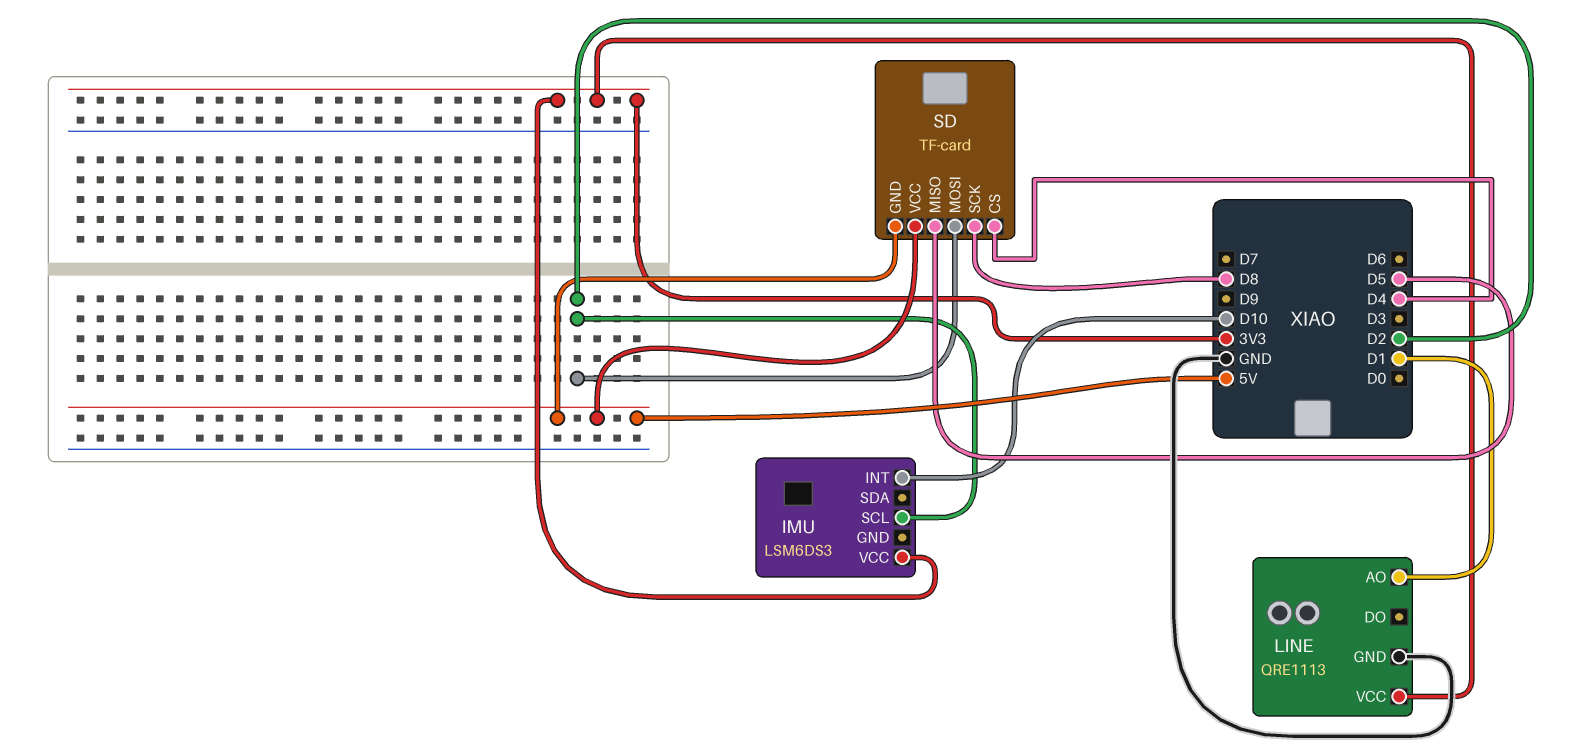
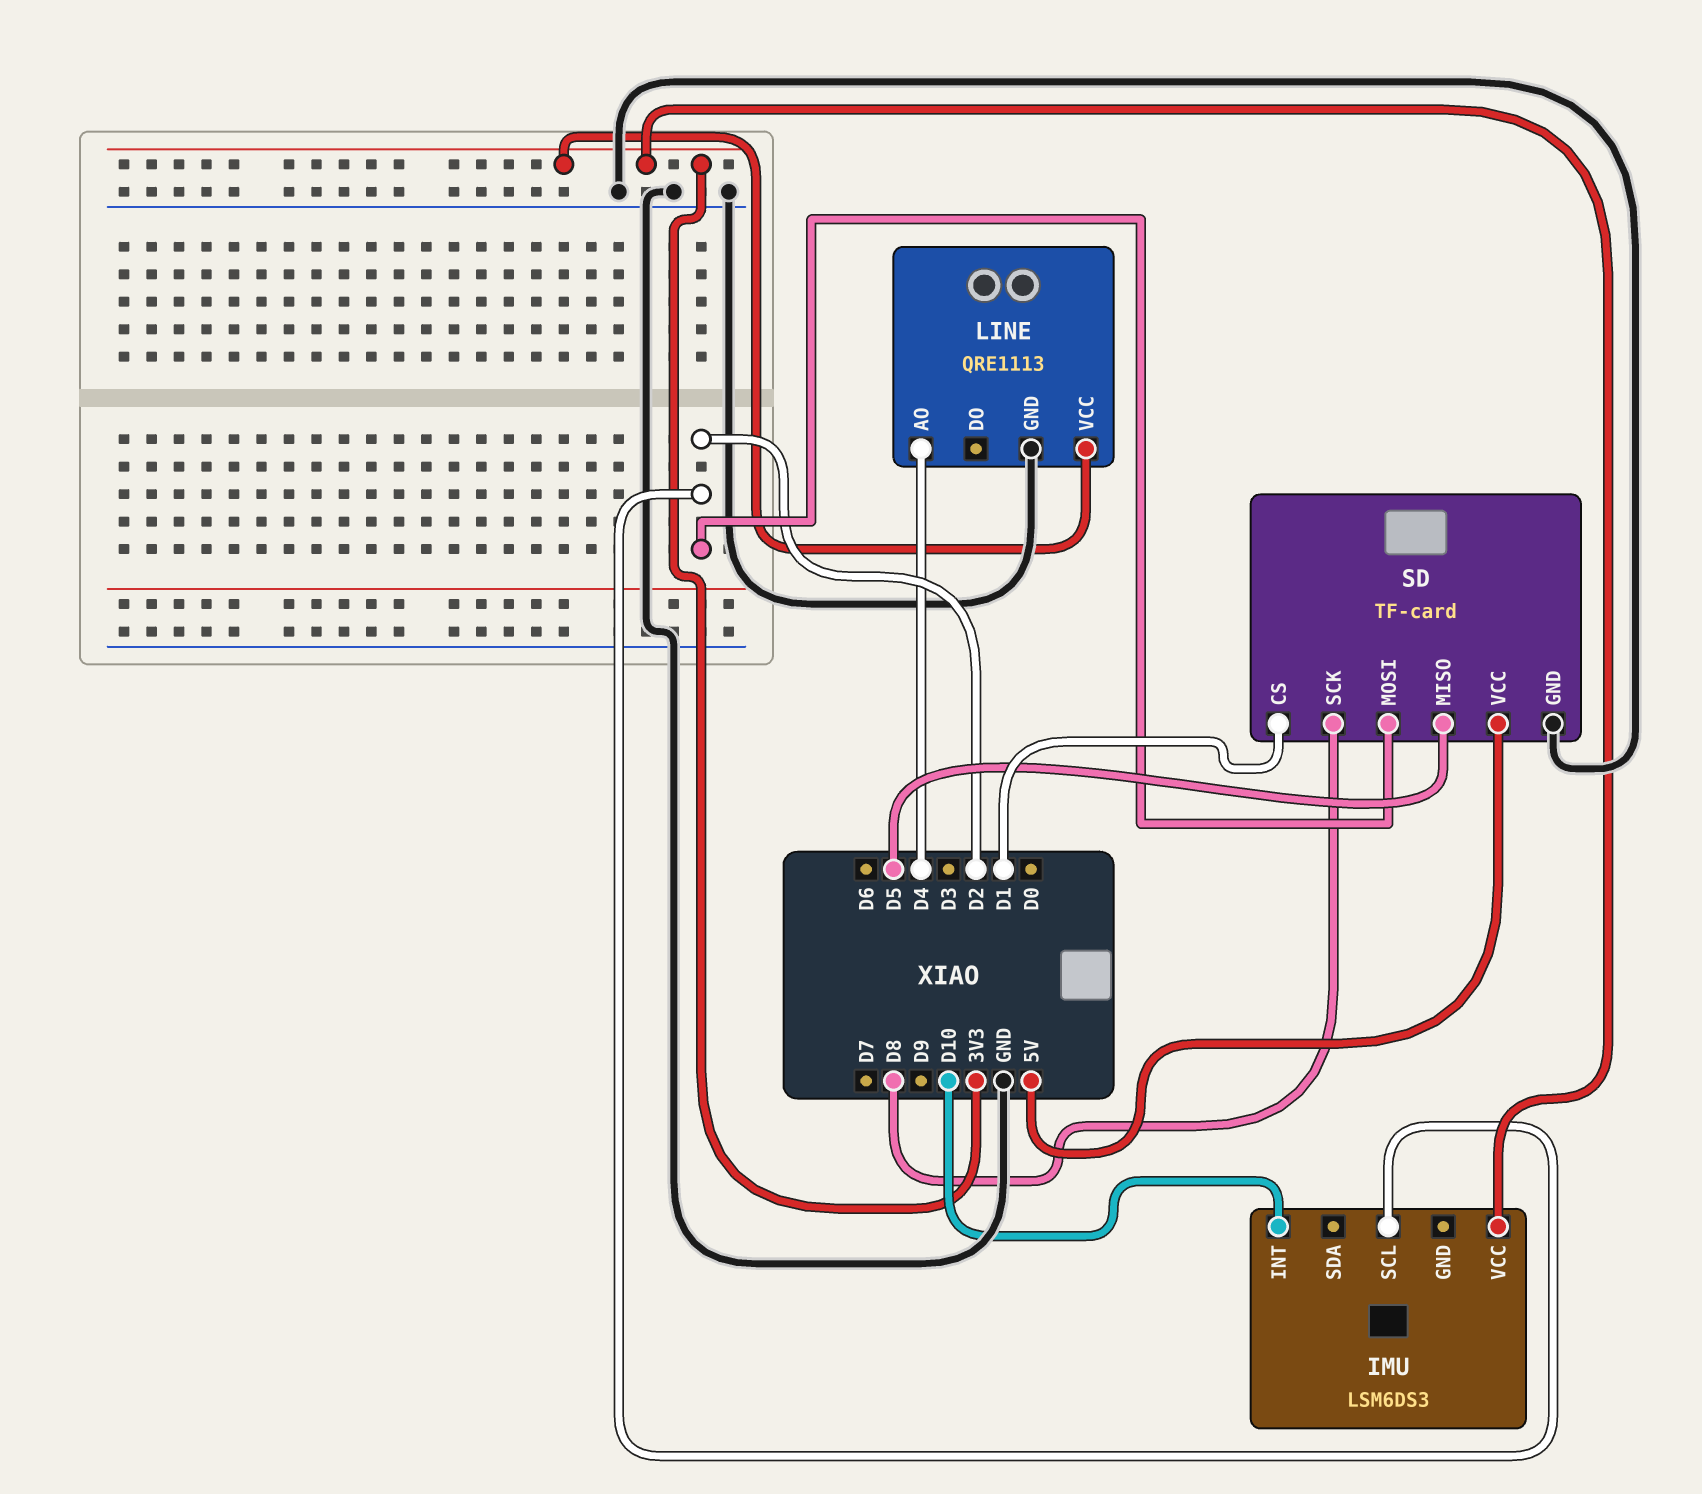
LINE pin AO: D1 -> D4
SD pin CS: D4 -> D1
SD pin GND: 5V -> GND

